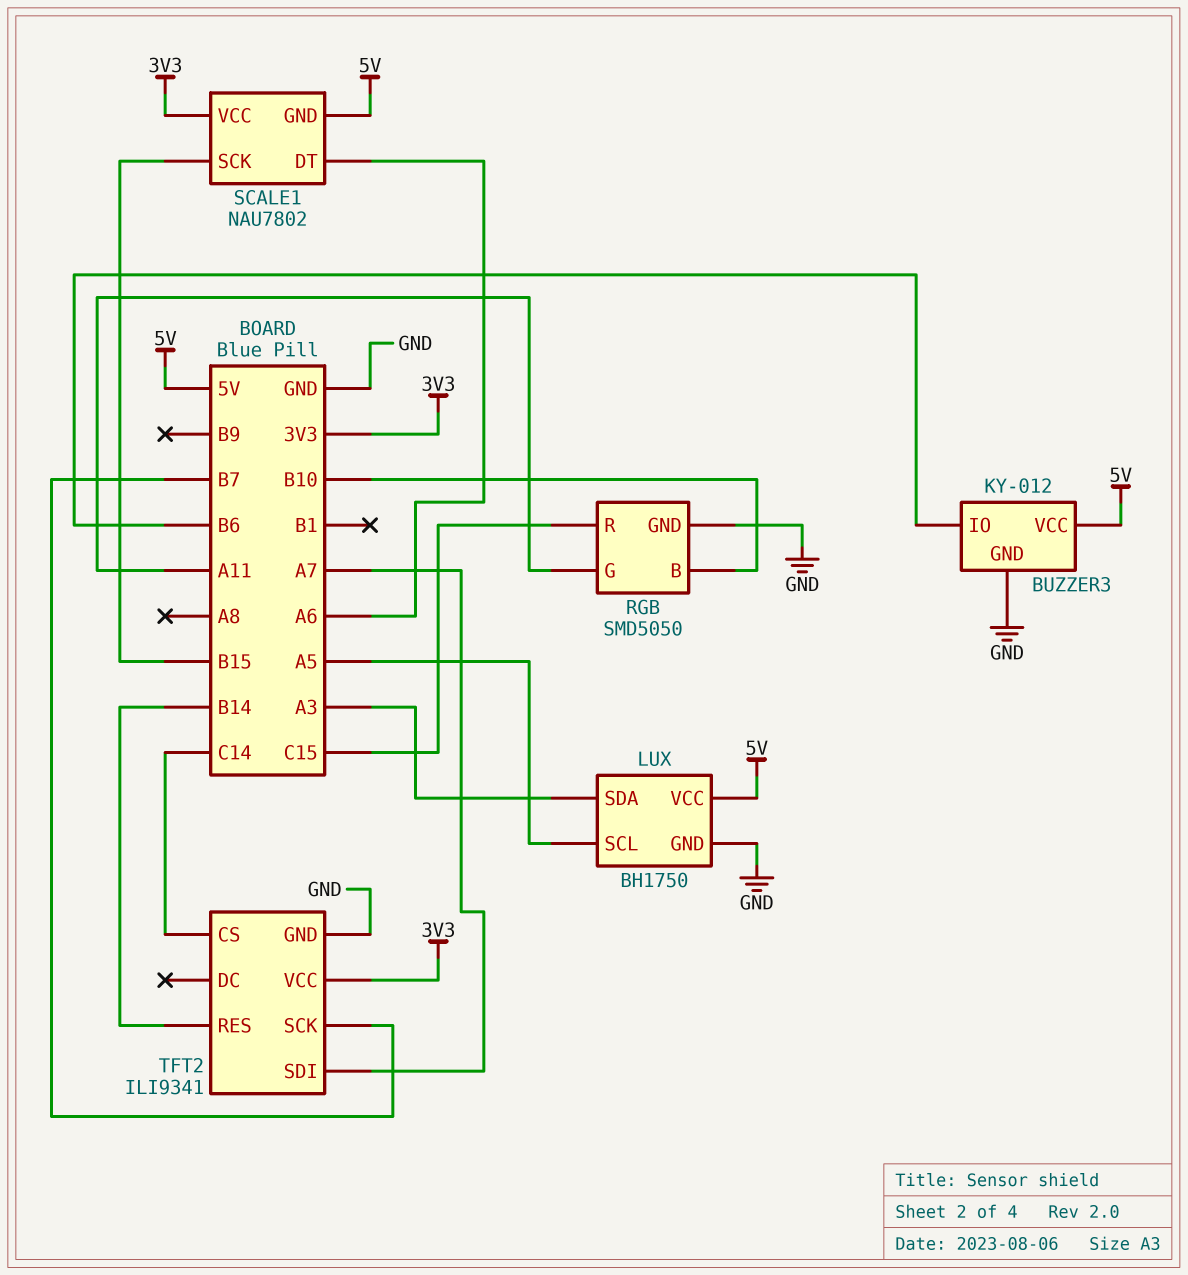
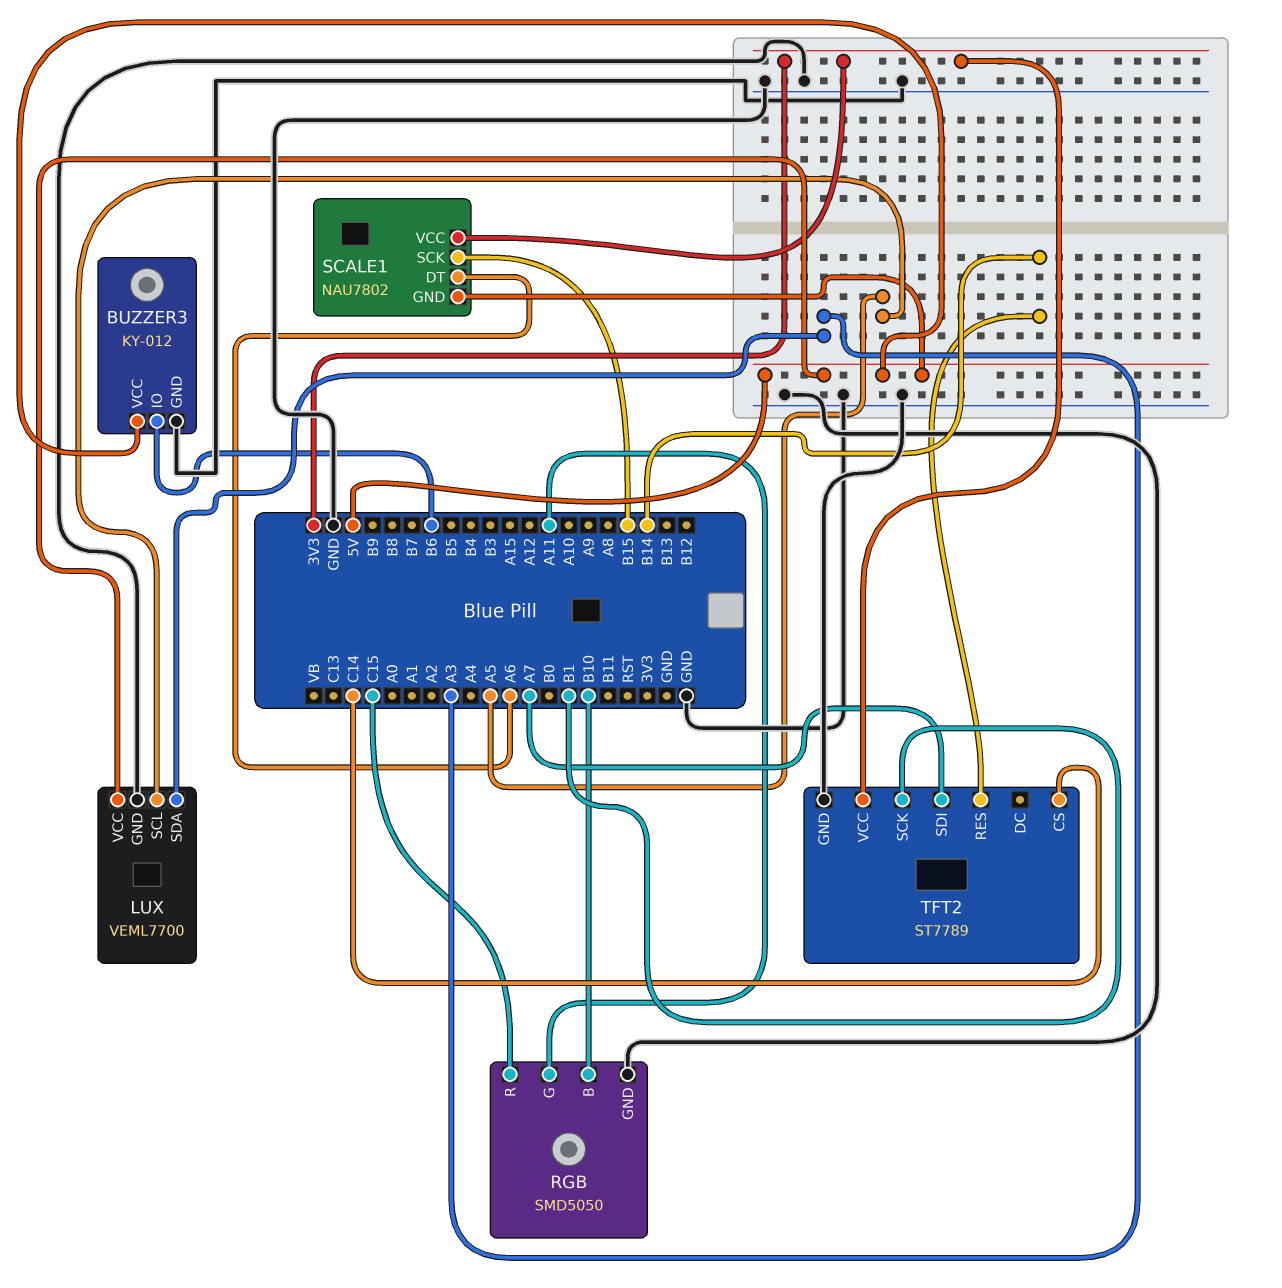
LUX: BH1750 -> VEML7700
TFT2: ILI9341 -> ST7789
TFT2 pin SCK: B7 -> B1

